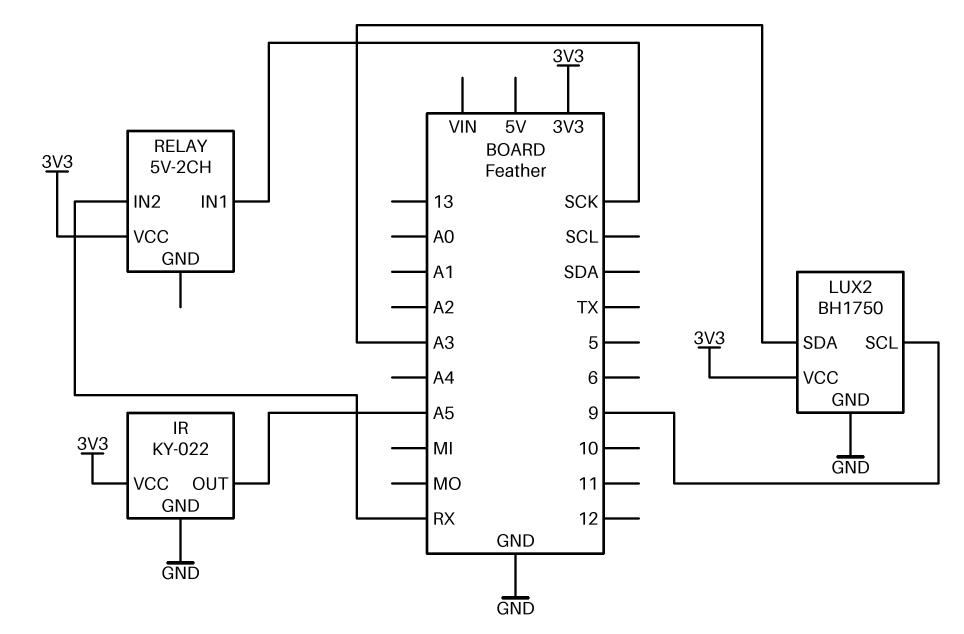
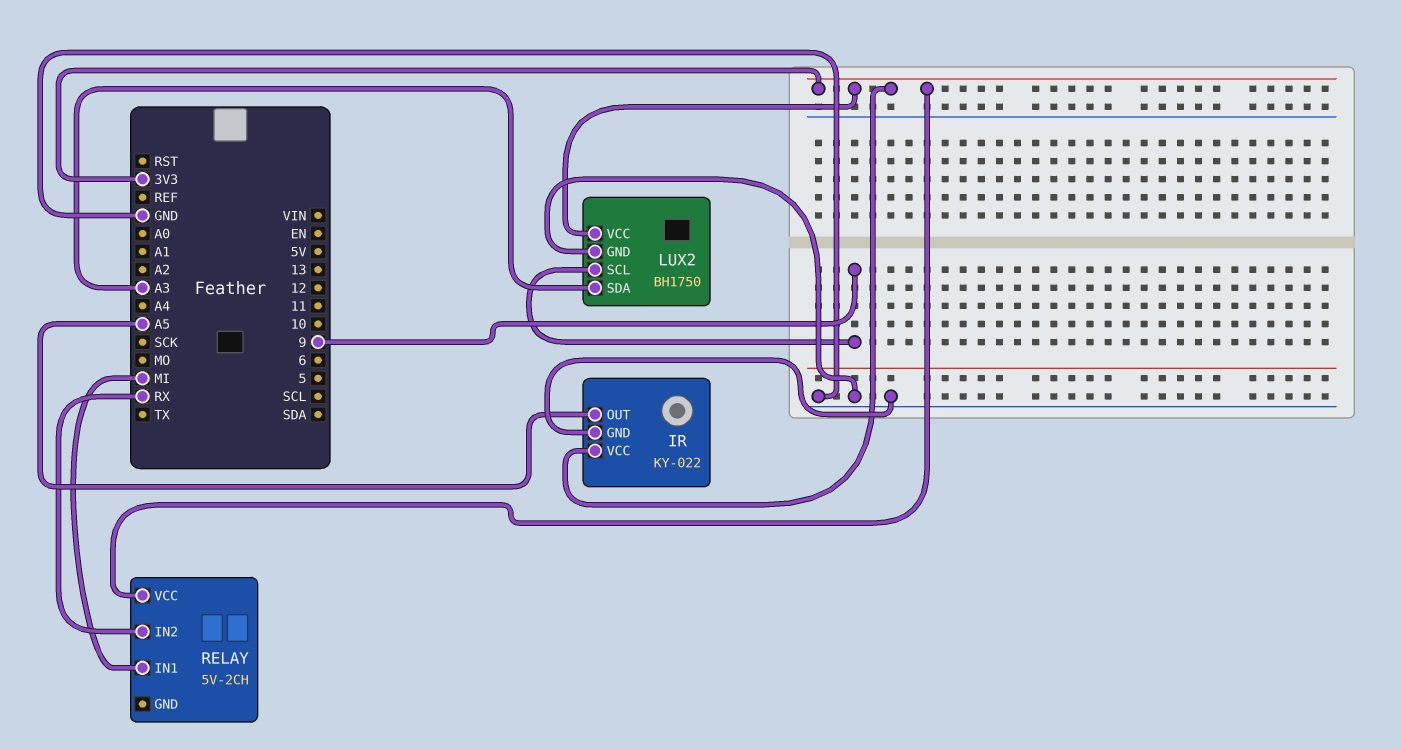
RELAY pin IN1: SCK -> MI

